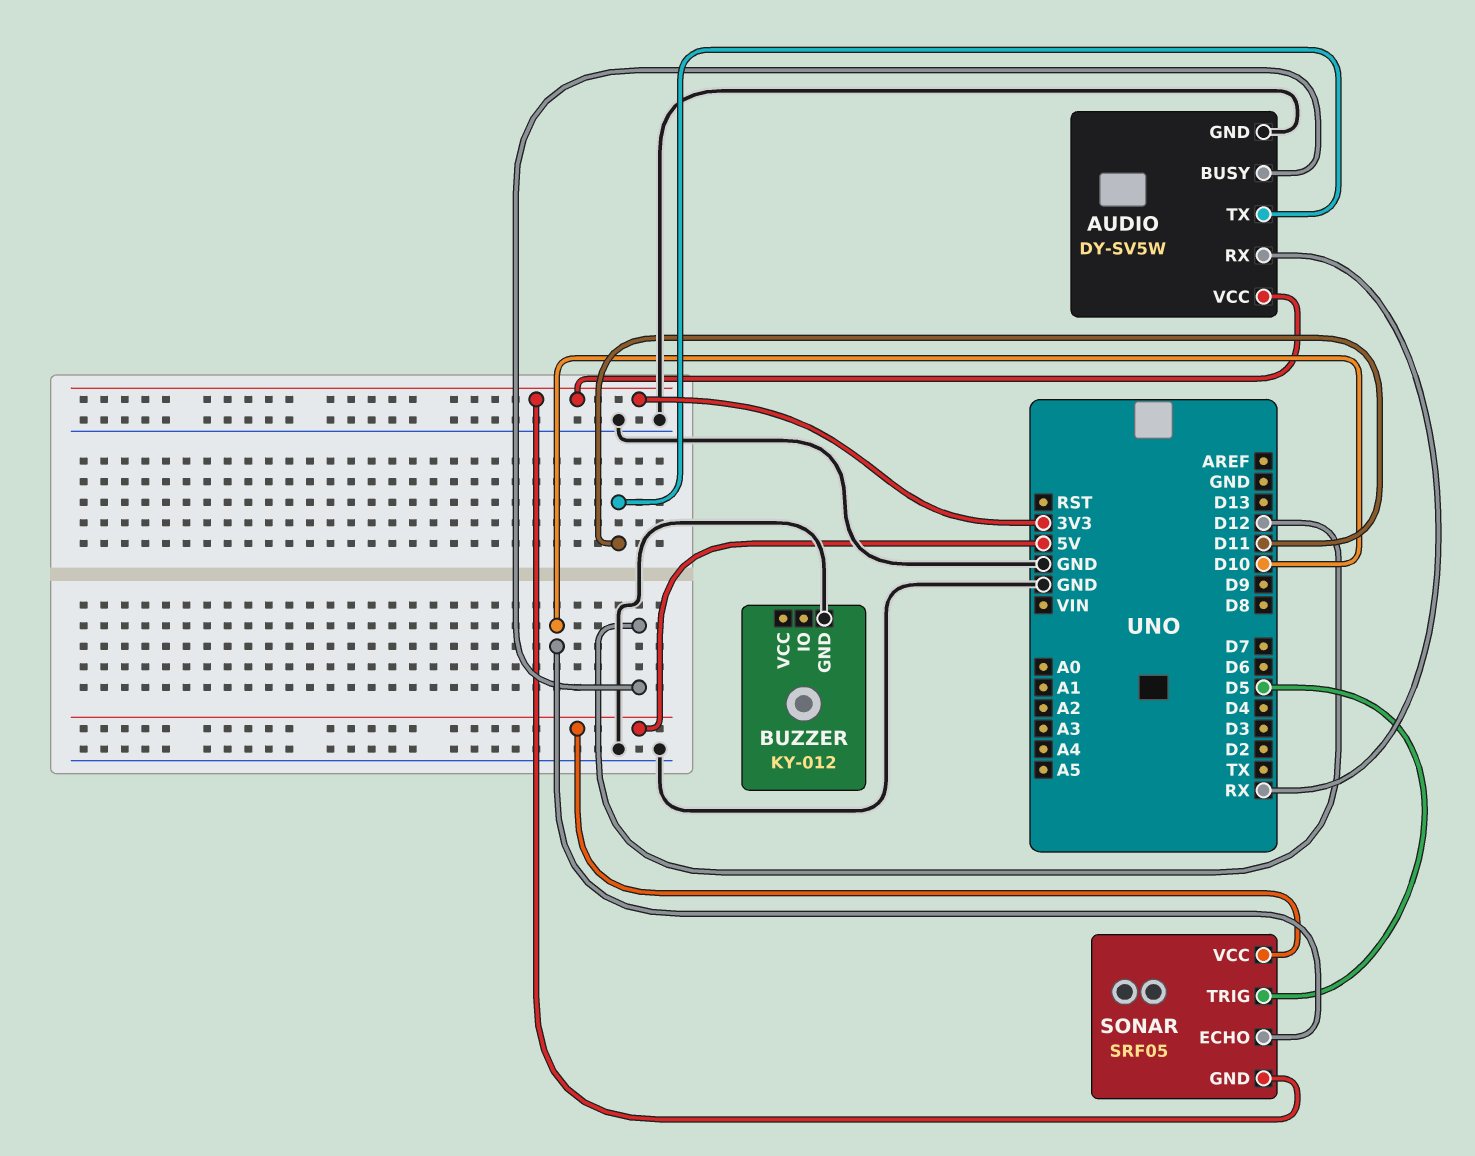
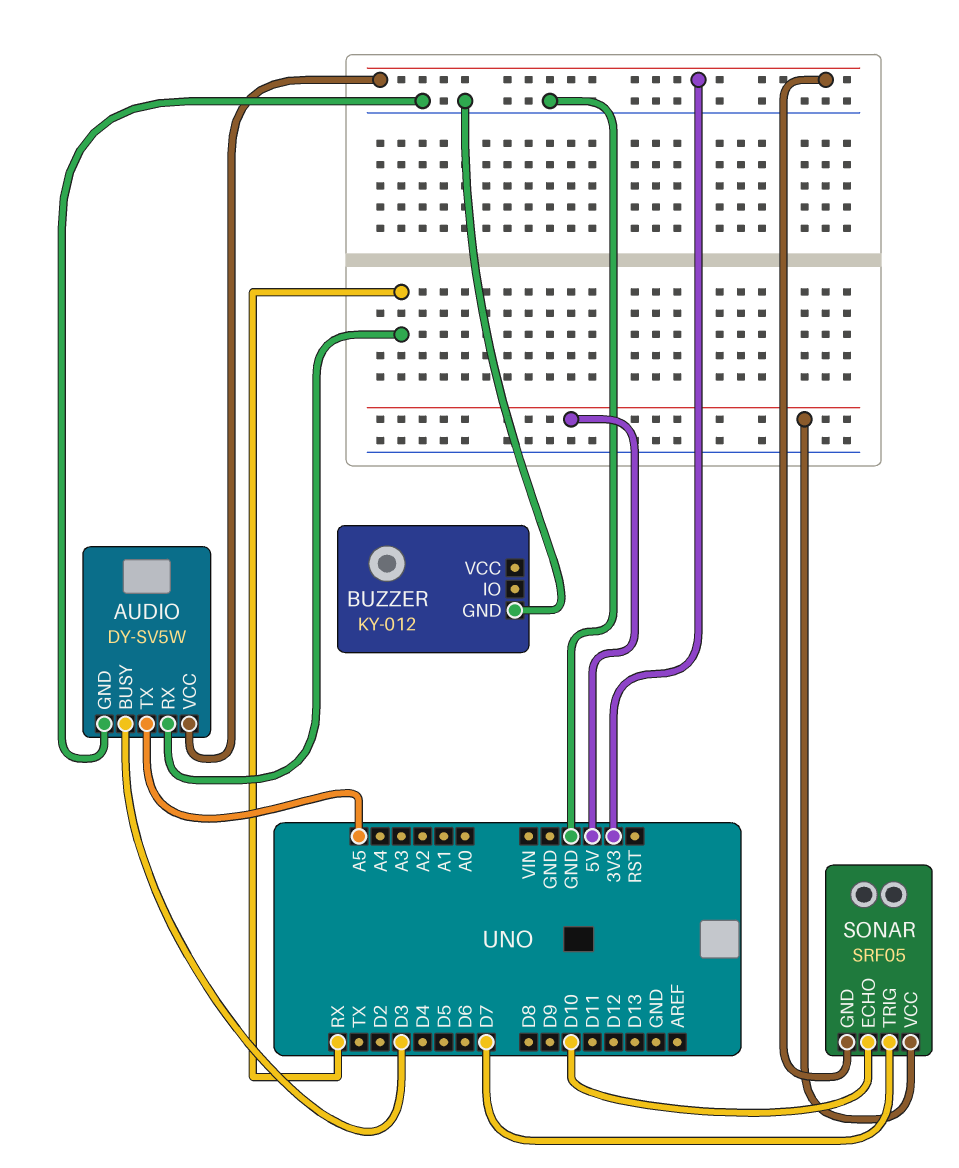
AUDIO pin BUSY: D12 -> D3
AUDIO pin TX: D11 -> A5
SONAR pin TRIG: D5 -> D7

